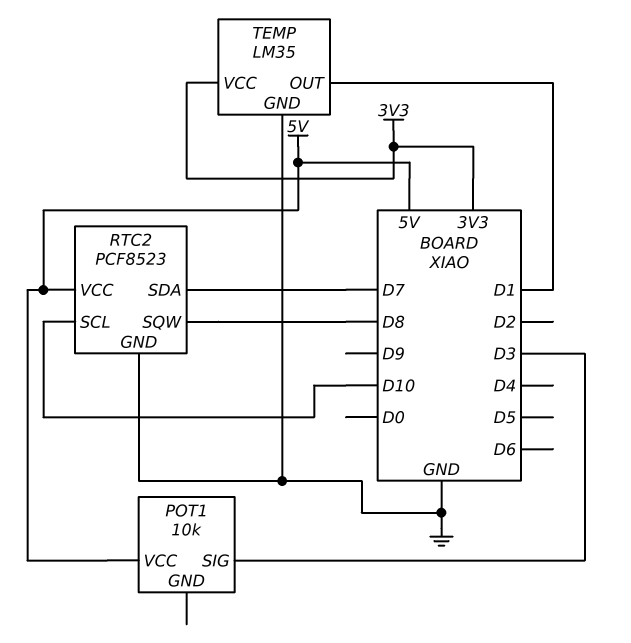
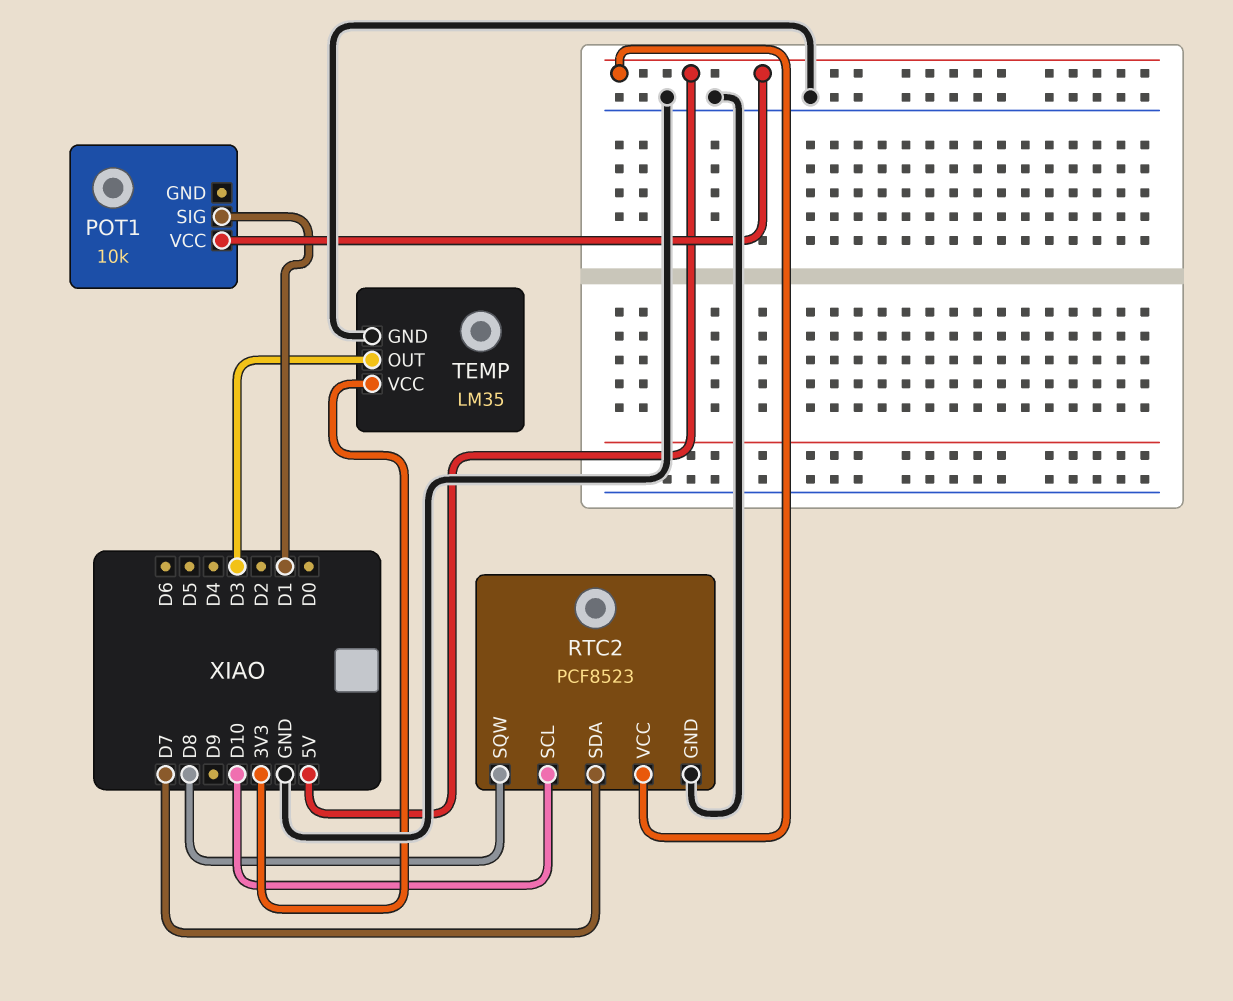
POT1 pin SIG: D3 -> D1
TEMP pin OUT: D1 -> D3

